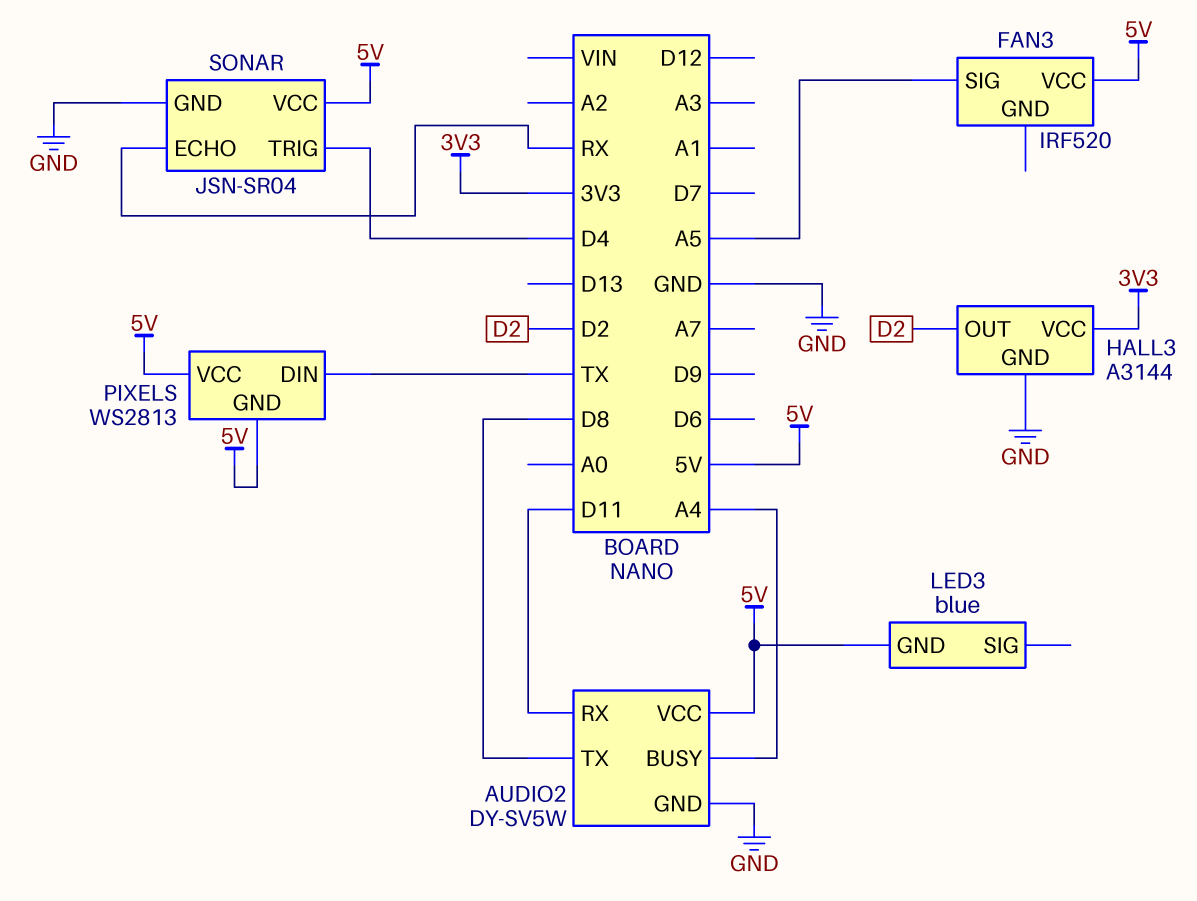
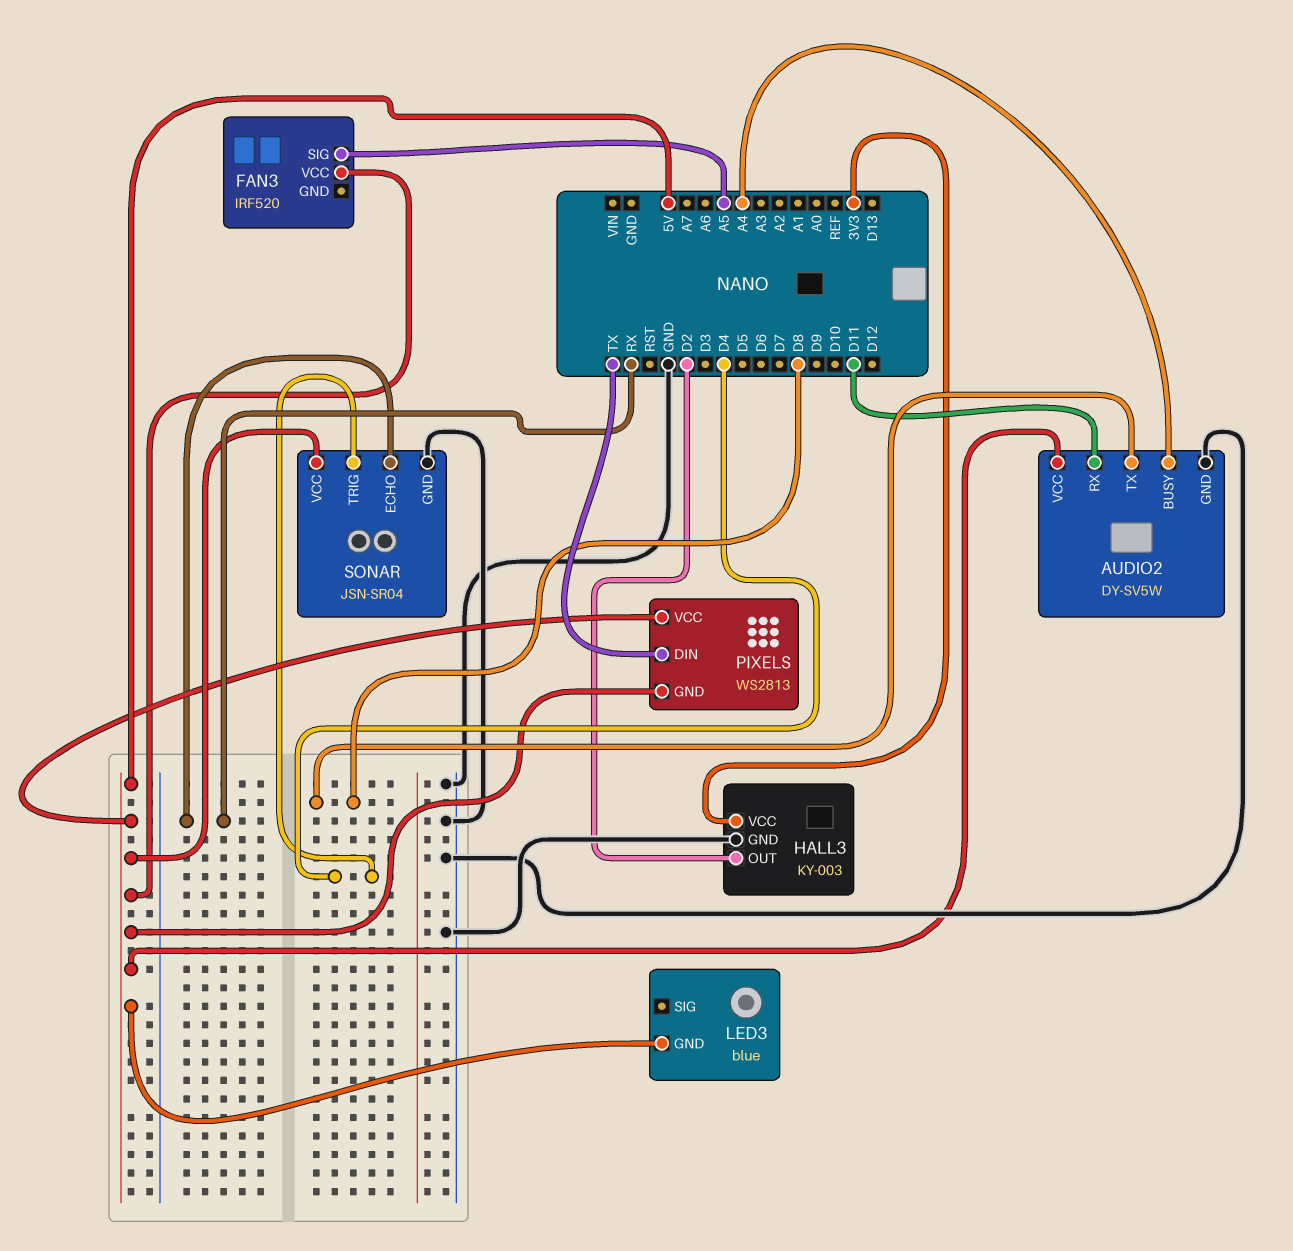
HALL3: A3144 -> KY-003

